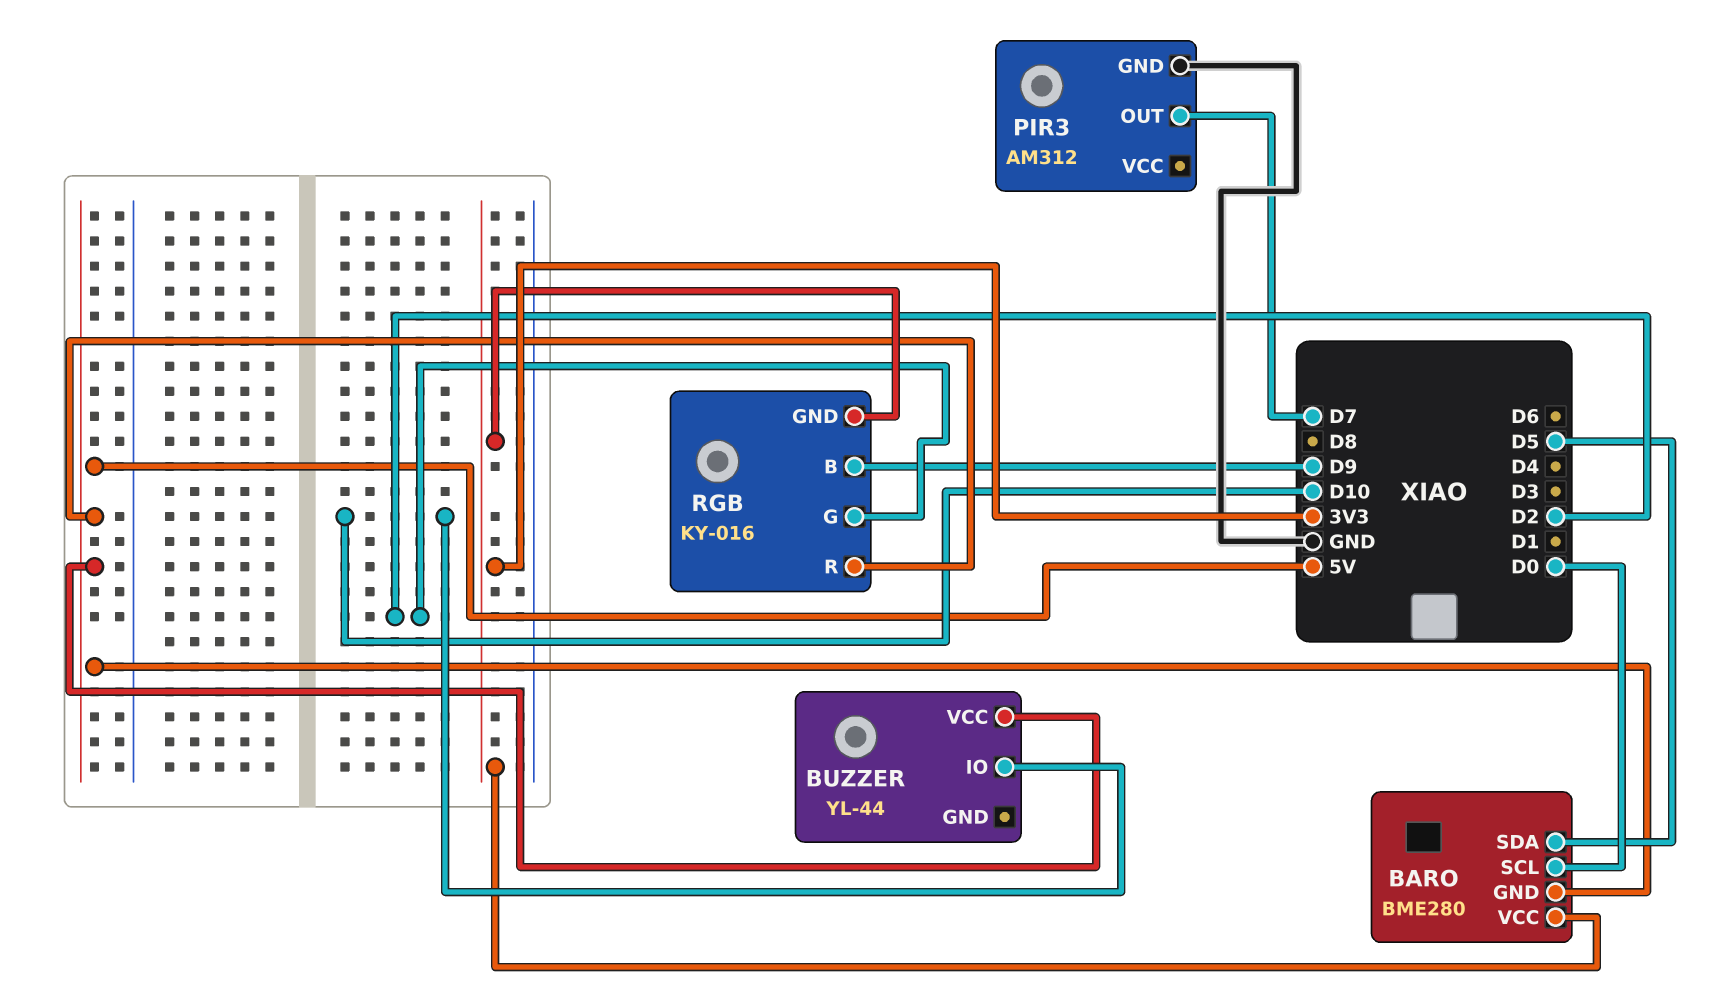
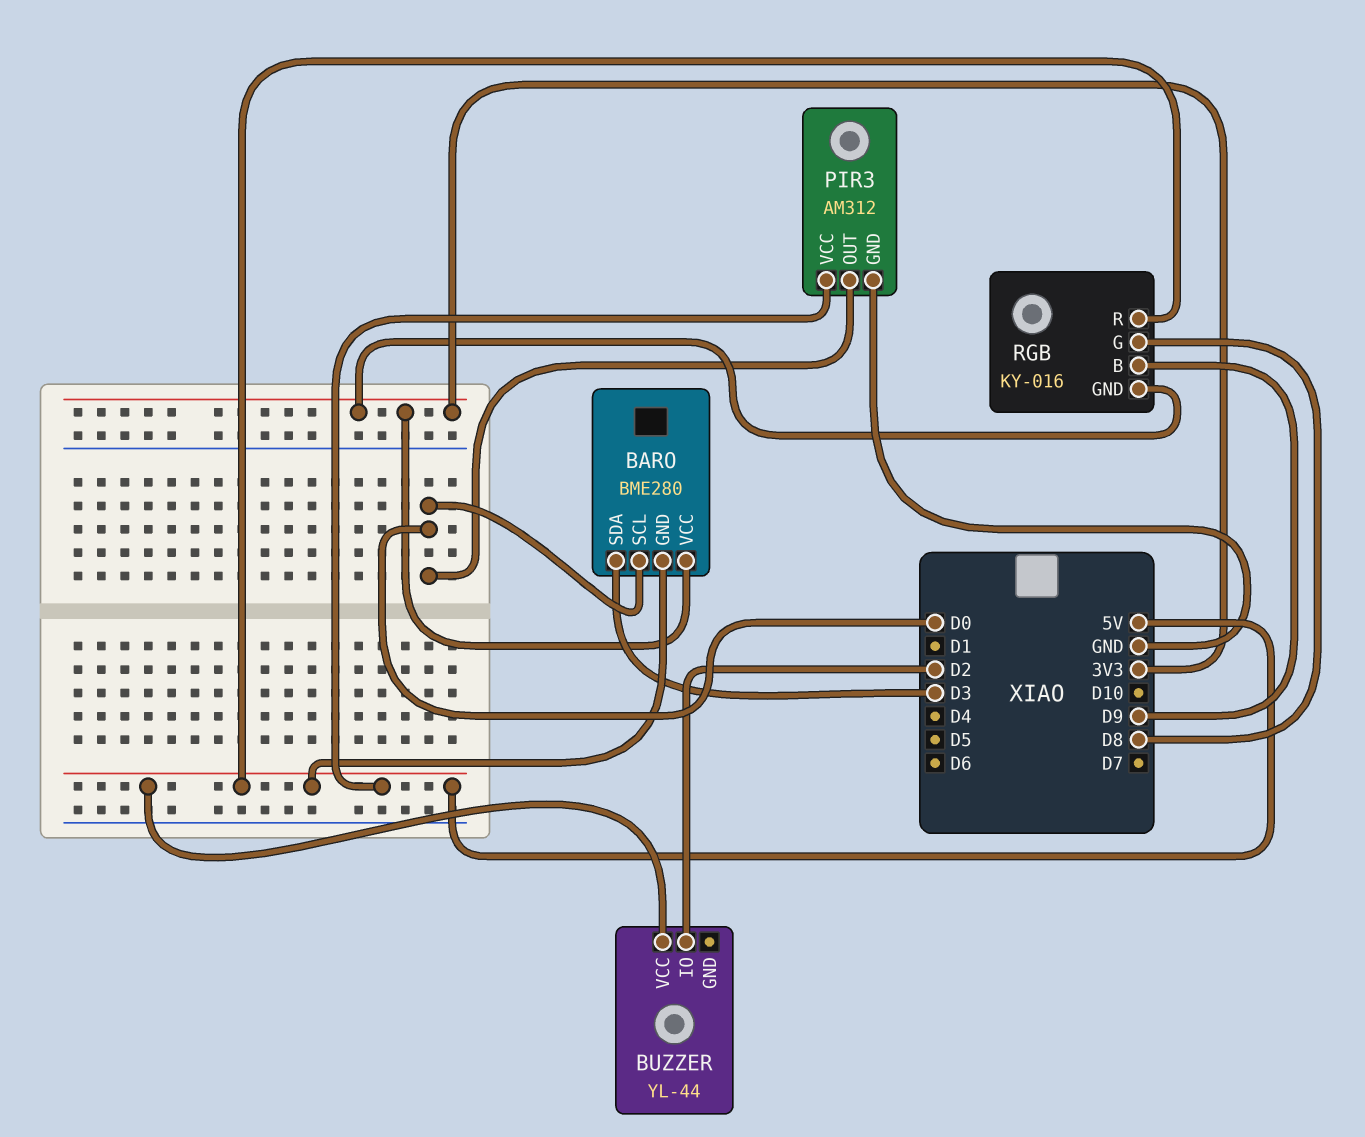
BARO pin SDA: D5 -> D3
BUZZER pin IO: D10 -> D2
PIR3 pin OUT: D7 -> D0
PIR3 pin VCC: none -> 5V
RGB pin G: D2 -> D8

